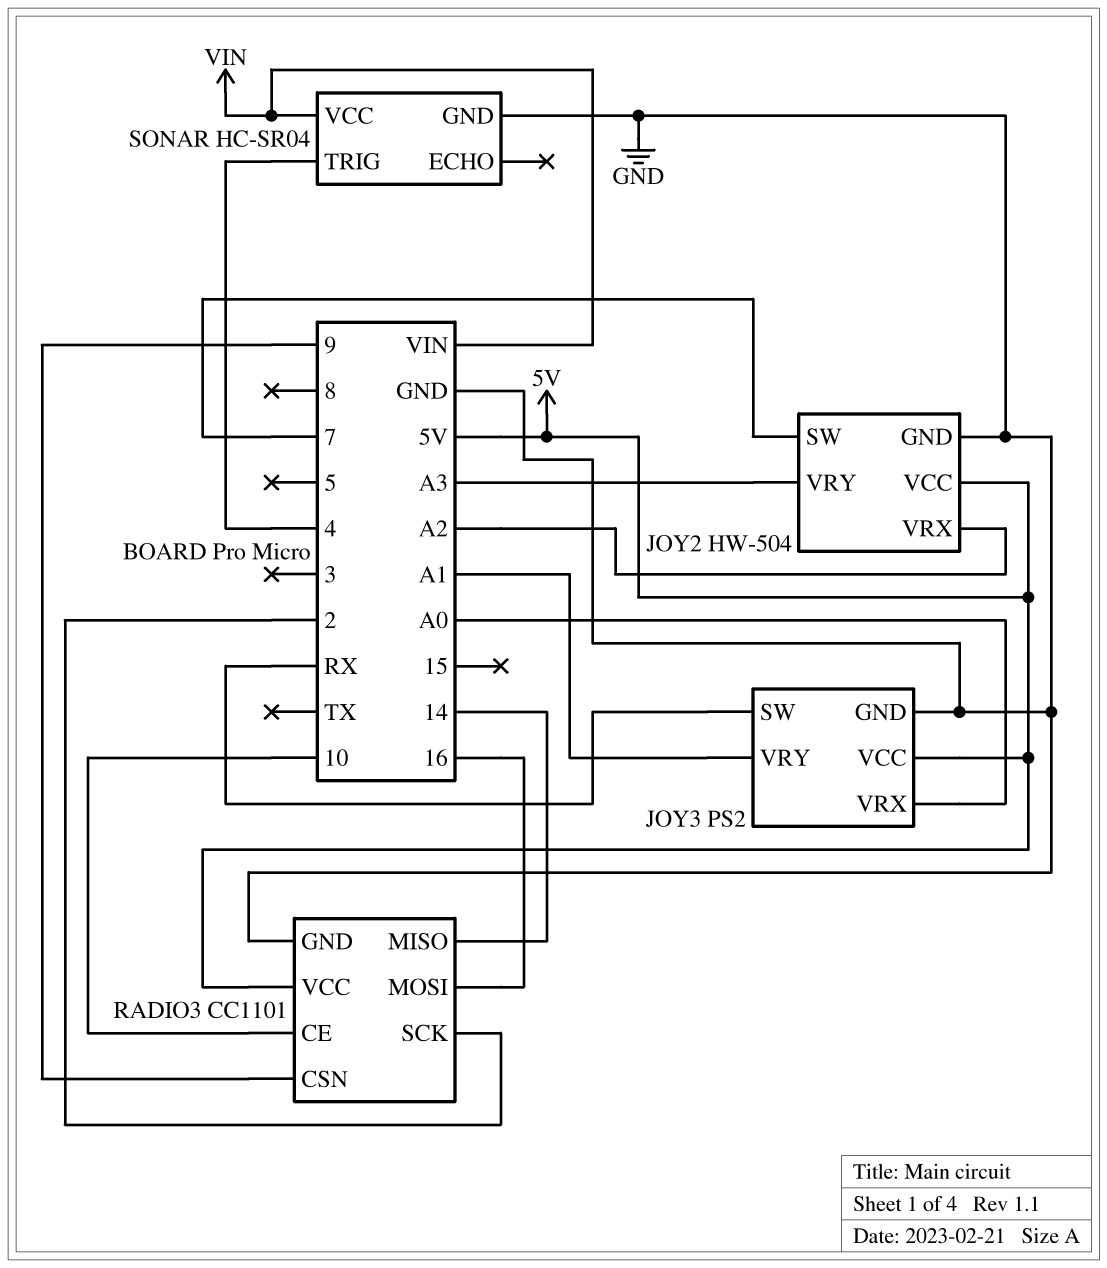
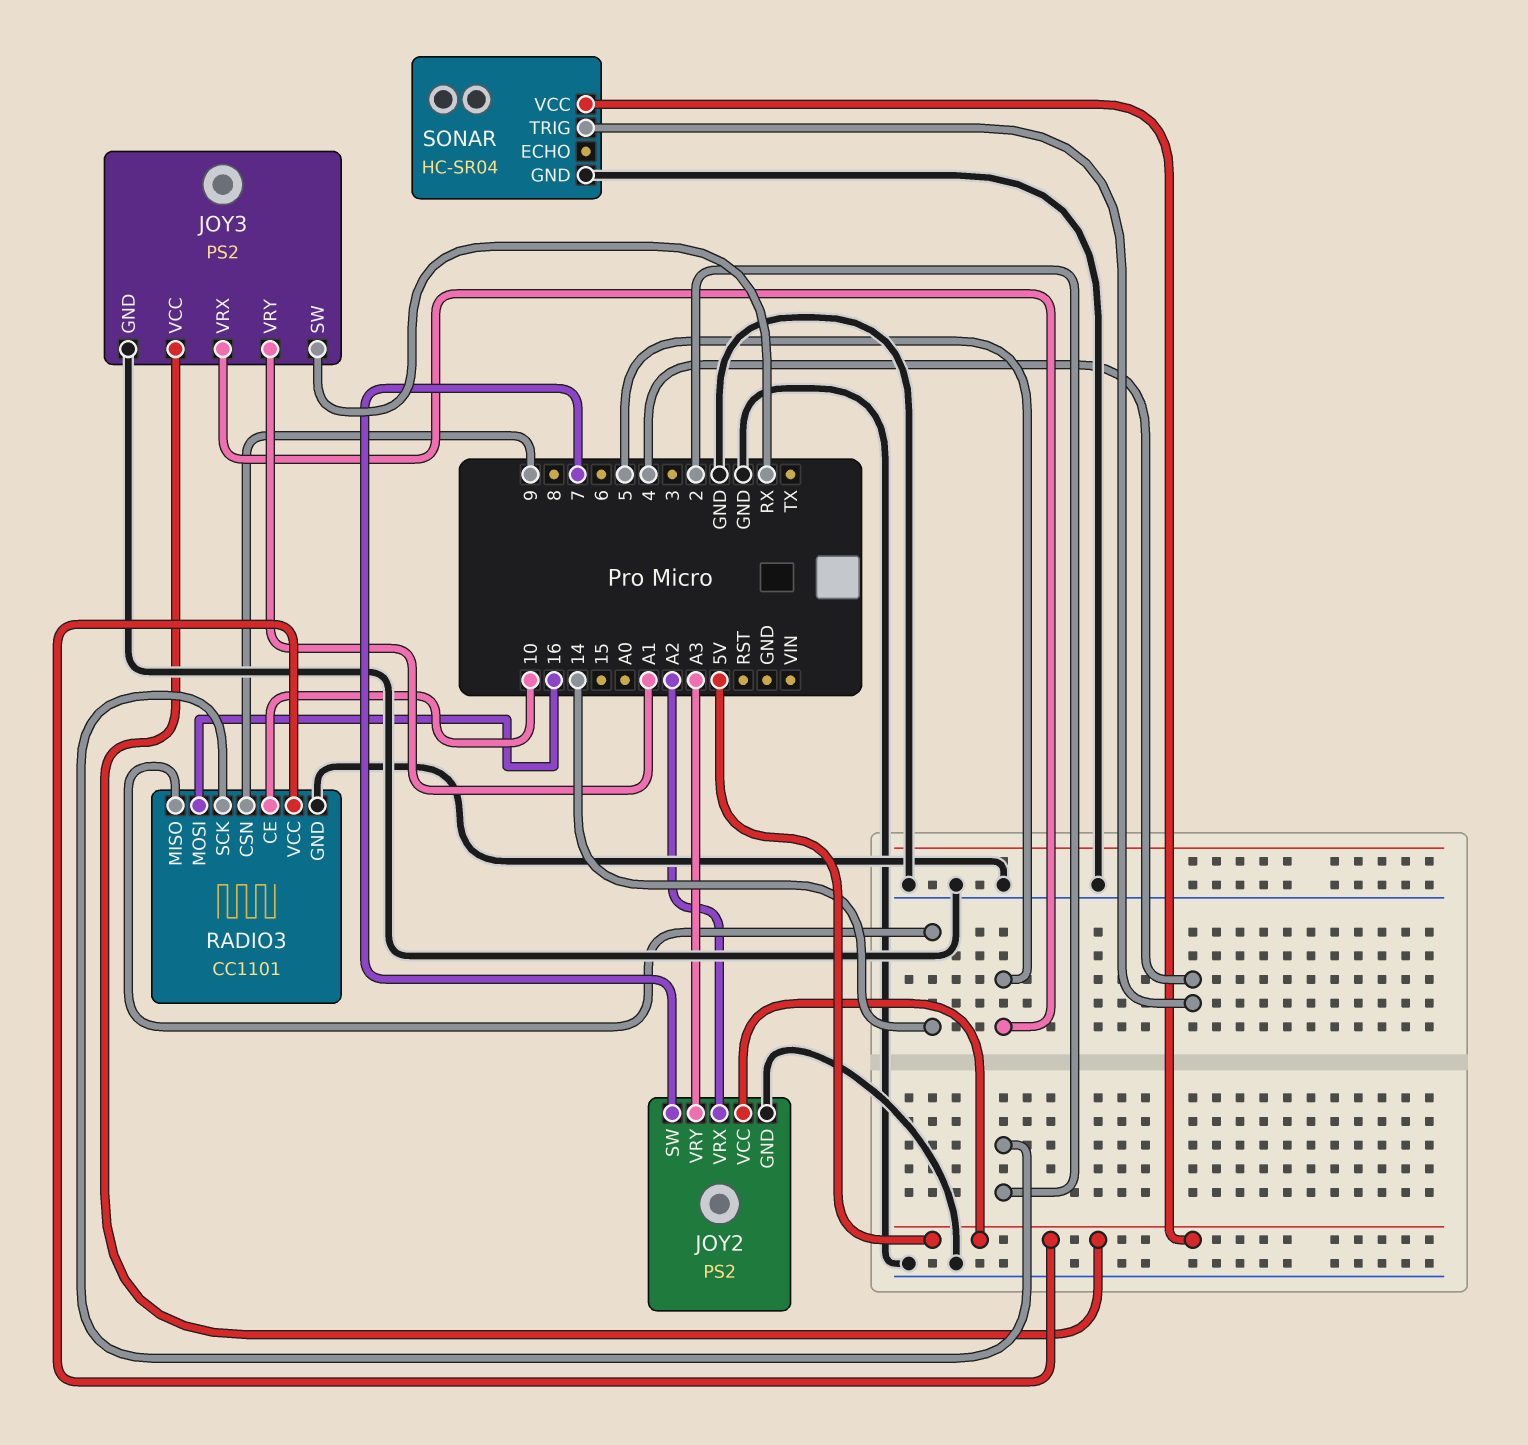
JOY2: HW-504 -> PS2
JOY3 pin VRX: A0 -> 5
SONAR pin VCC: VIN -> 5V

